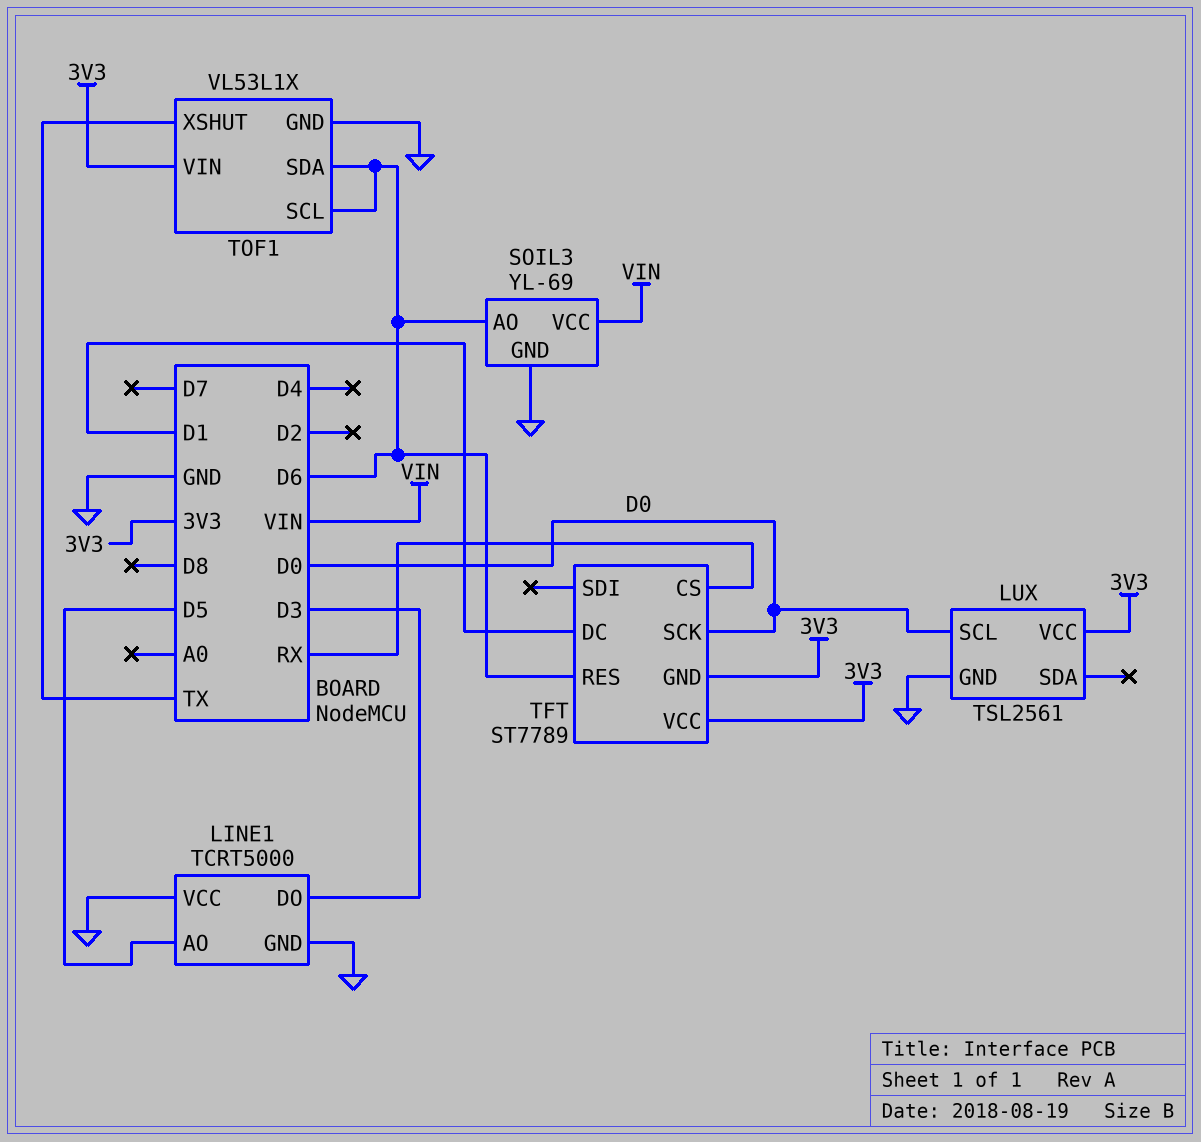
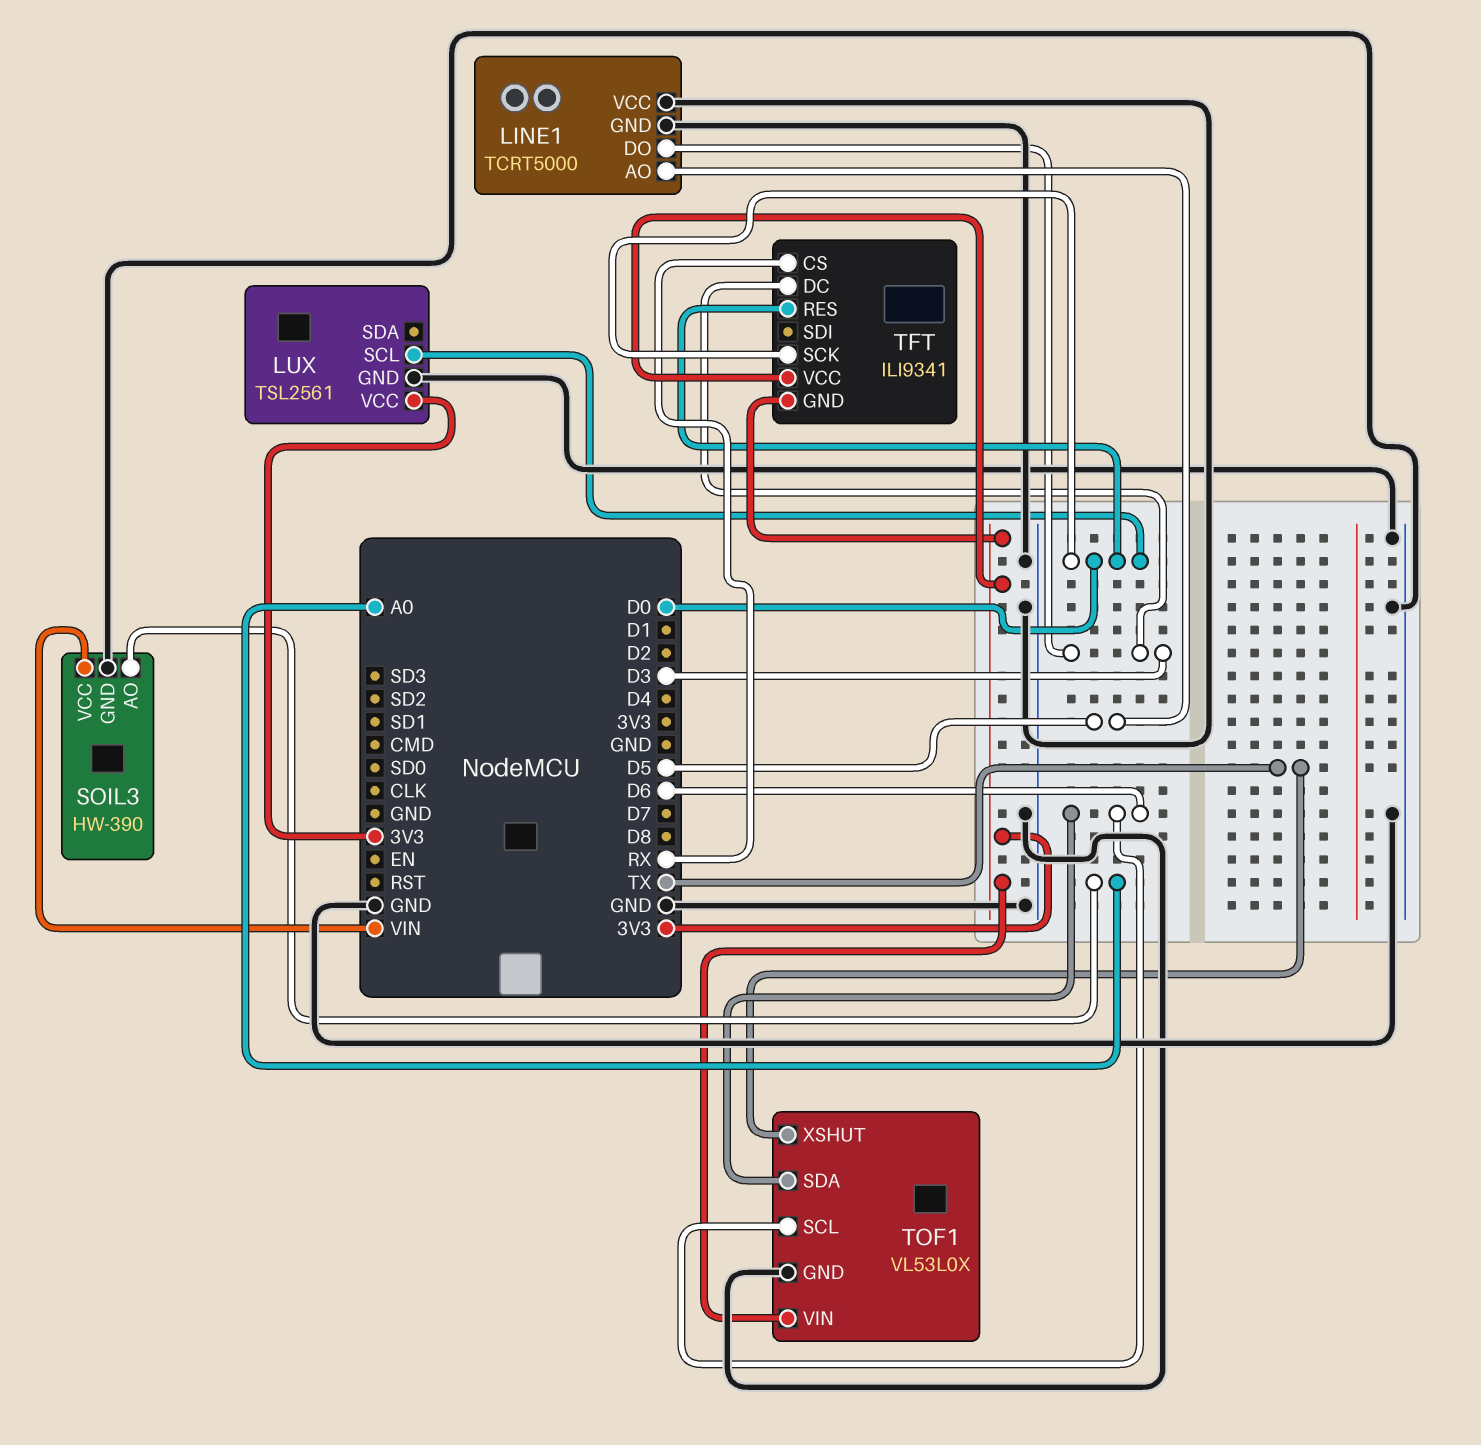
SOIL3: YL-69 -> HW-390
SOIL3 pin AO: D6 -> A0
TFT: ST7789 -> ILI9341
TFT pin DC: D1 -> D3
TFT pin RES: D6 -> D0
TOF1: VL53L1X -> VL53L0X

